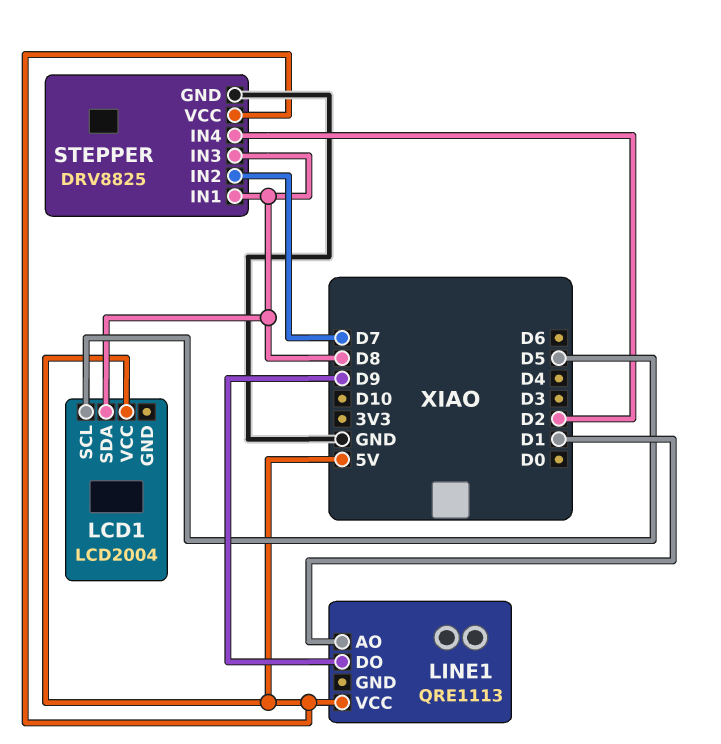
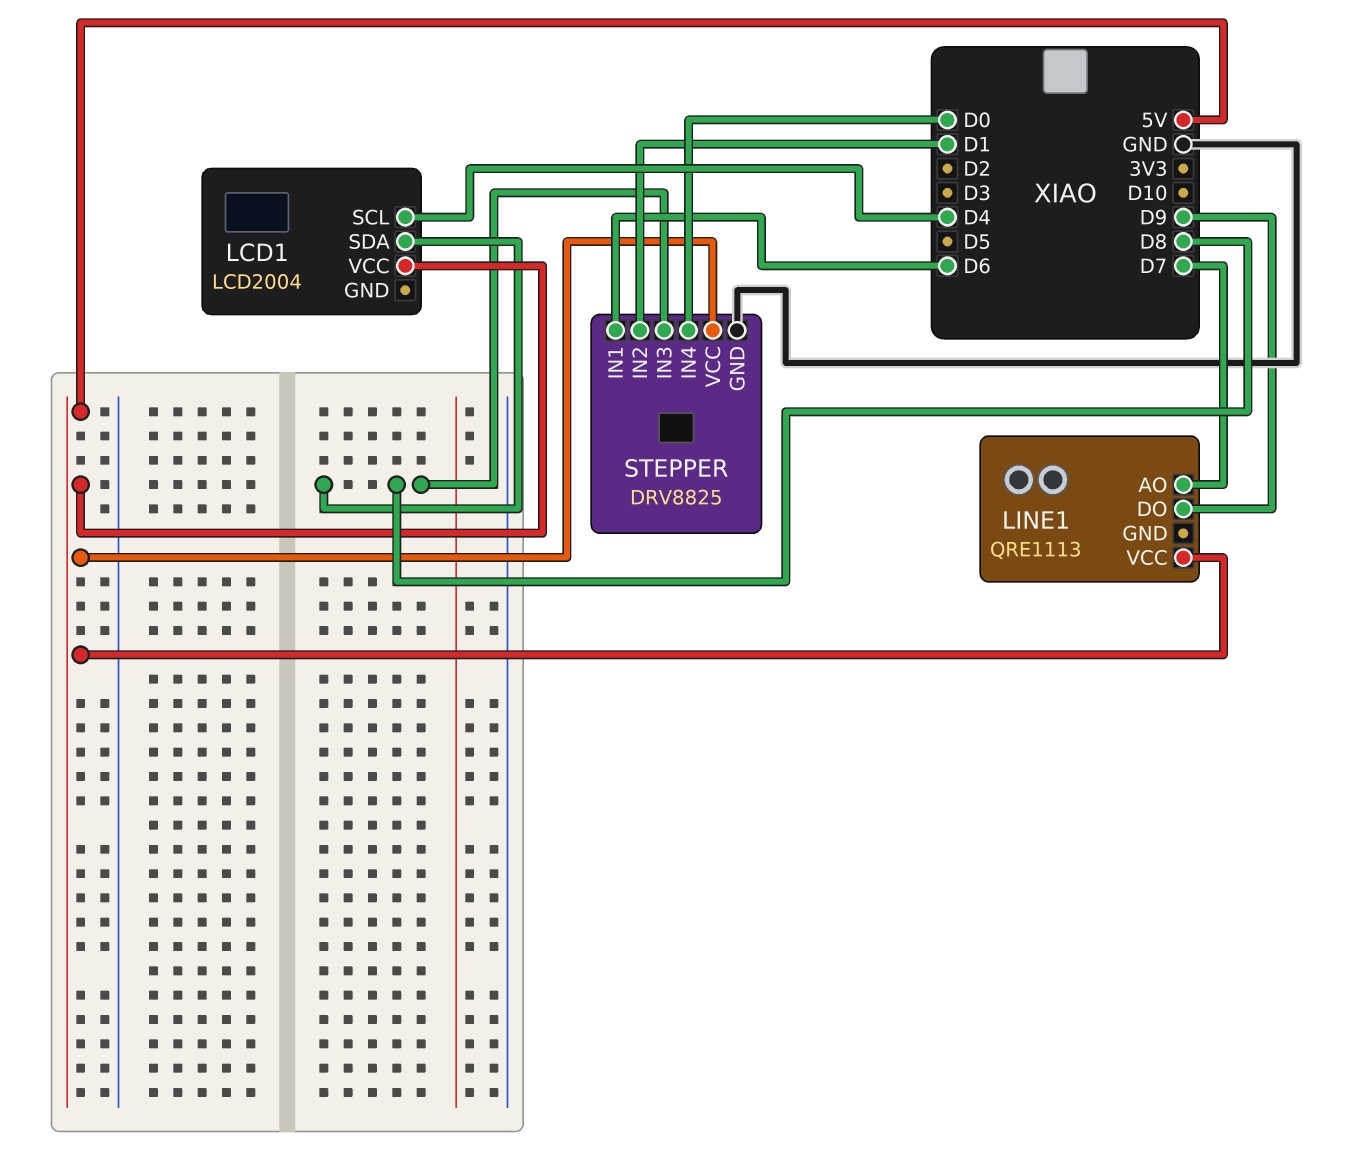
LCD1 pin SCL: D5 -> D4
LINE1 pin AO: D1 -> D7
STEPPER pin IN1: D8 -> D6
STEPPER pin IN2: D7 -> D1
STEPPER pin IN4: D2 -> D0

